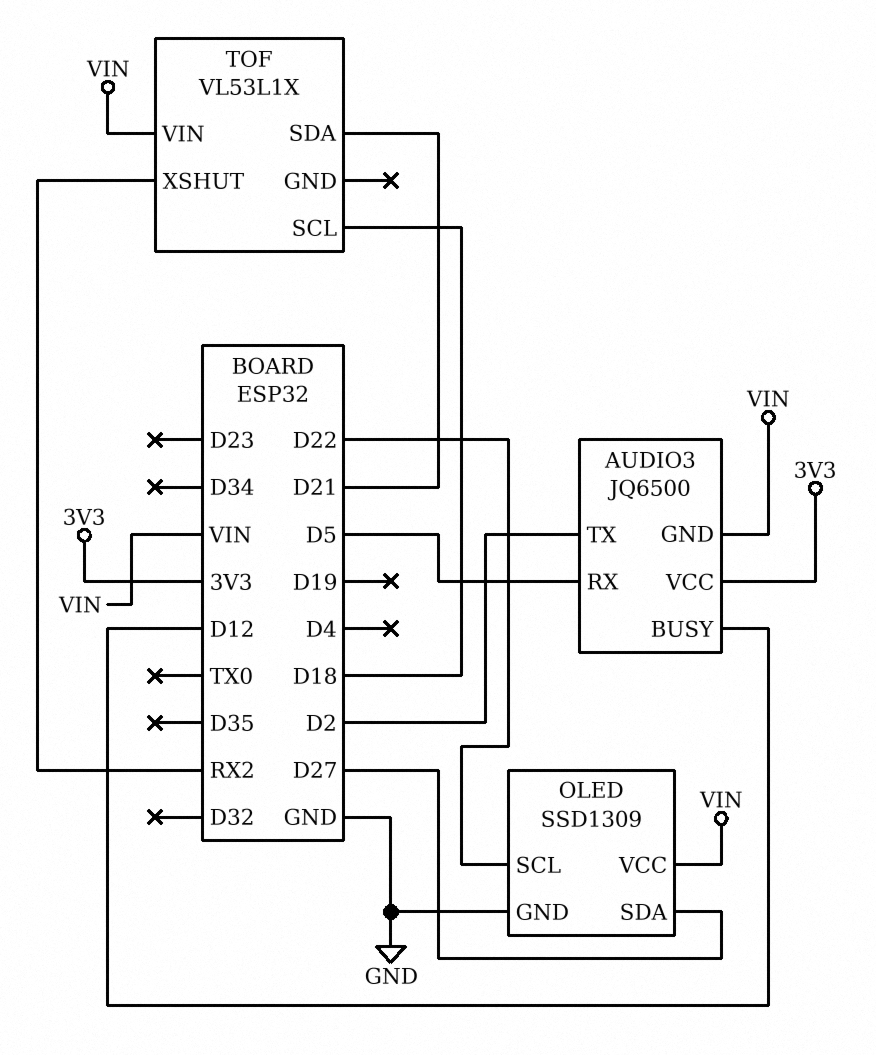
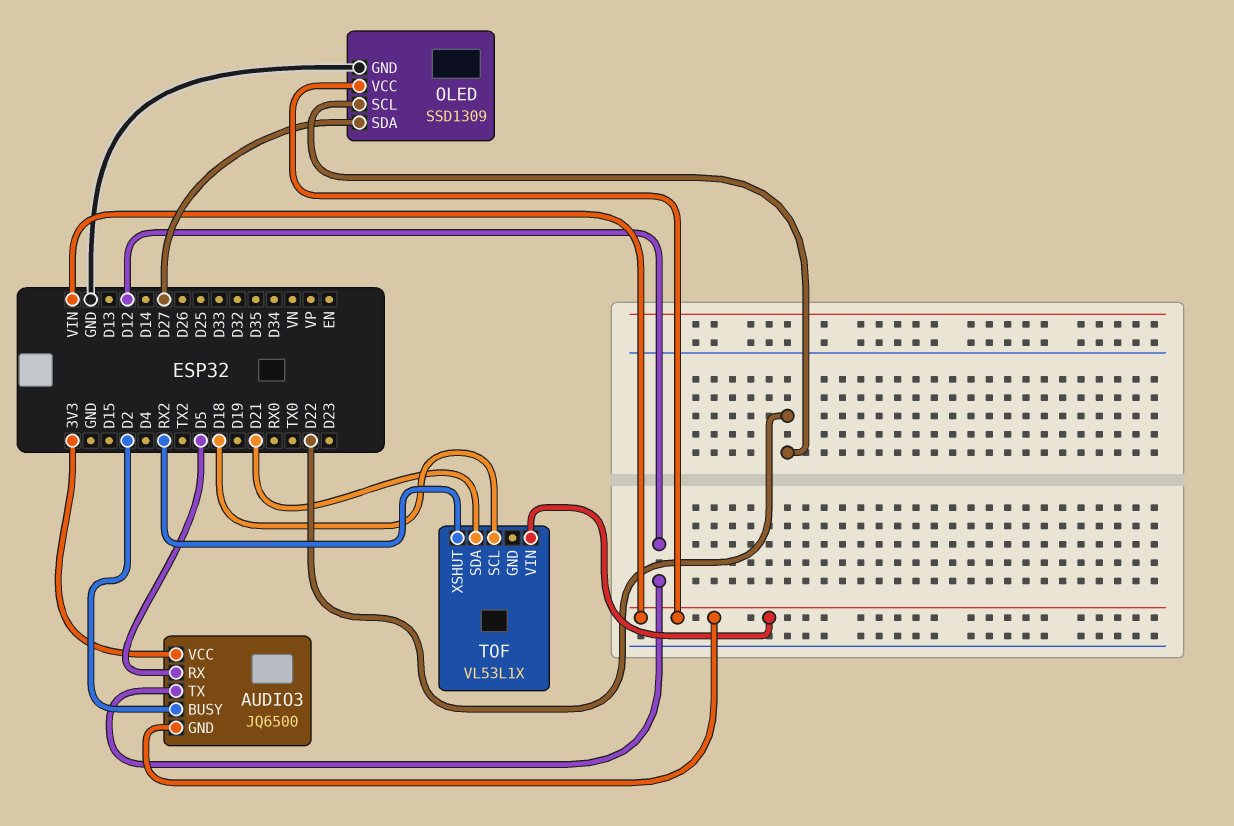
AUDIO3 pin BUSY: D12 -> D2
AUDIO3 pin TX: D2 -> D12

